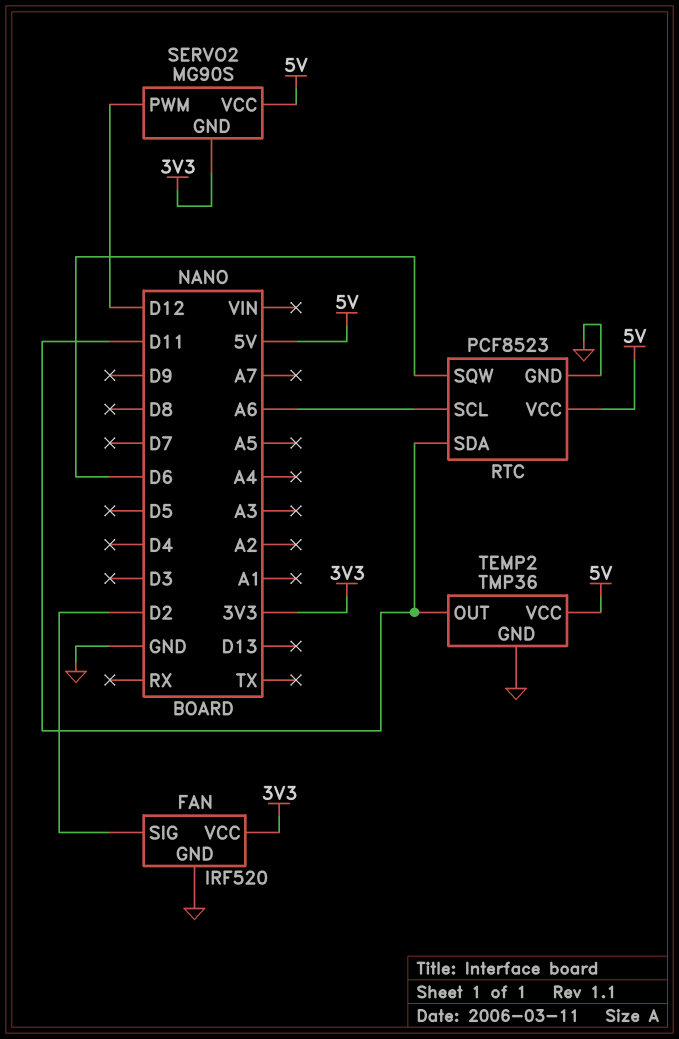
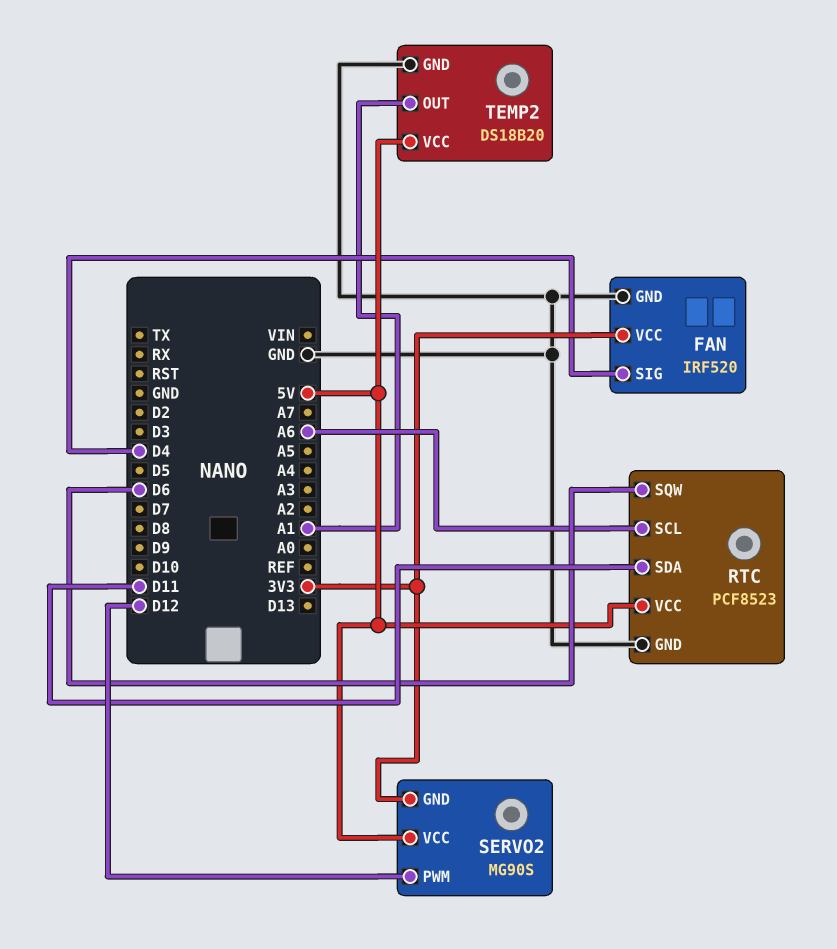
FAN pin SIG: D2 -> D4
TEMP2: TMP36 -> DS18B20
TEMP2 pin OUT: D11 -> A1

